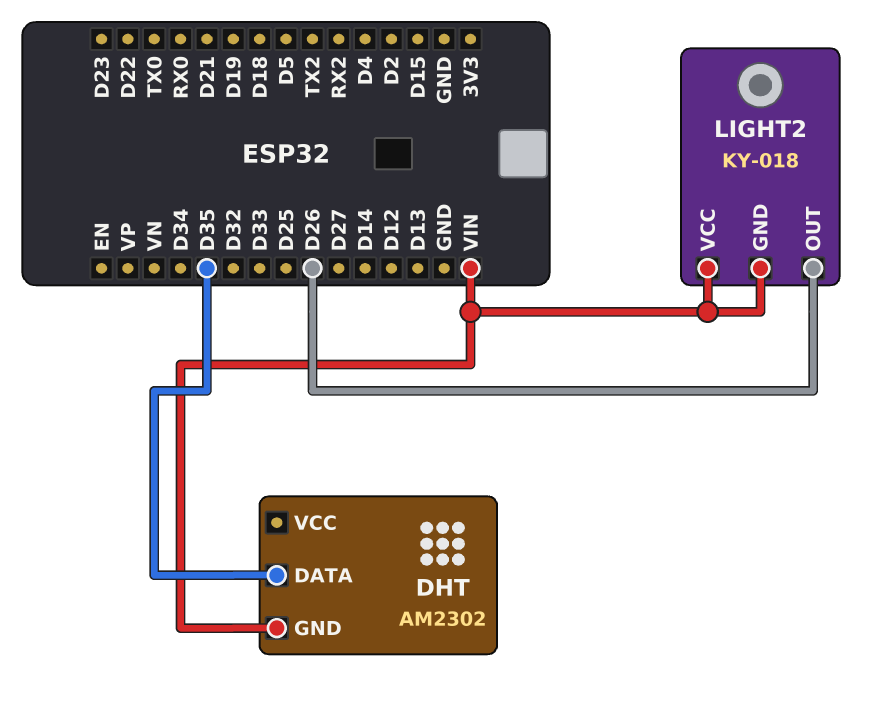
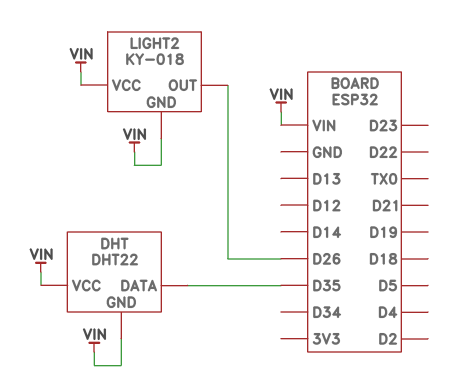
DHT: AM2302 -> DHT22
DHT pin VCC: none -> VIN

